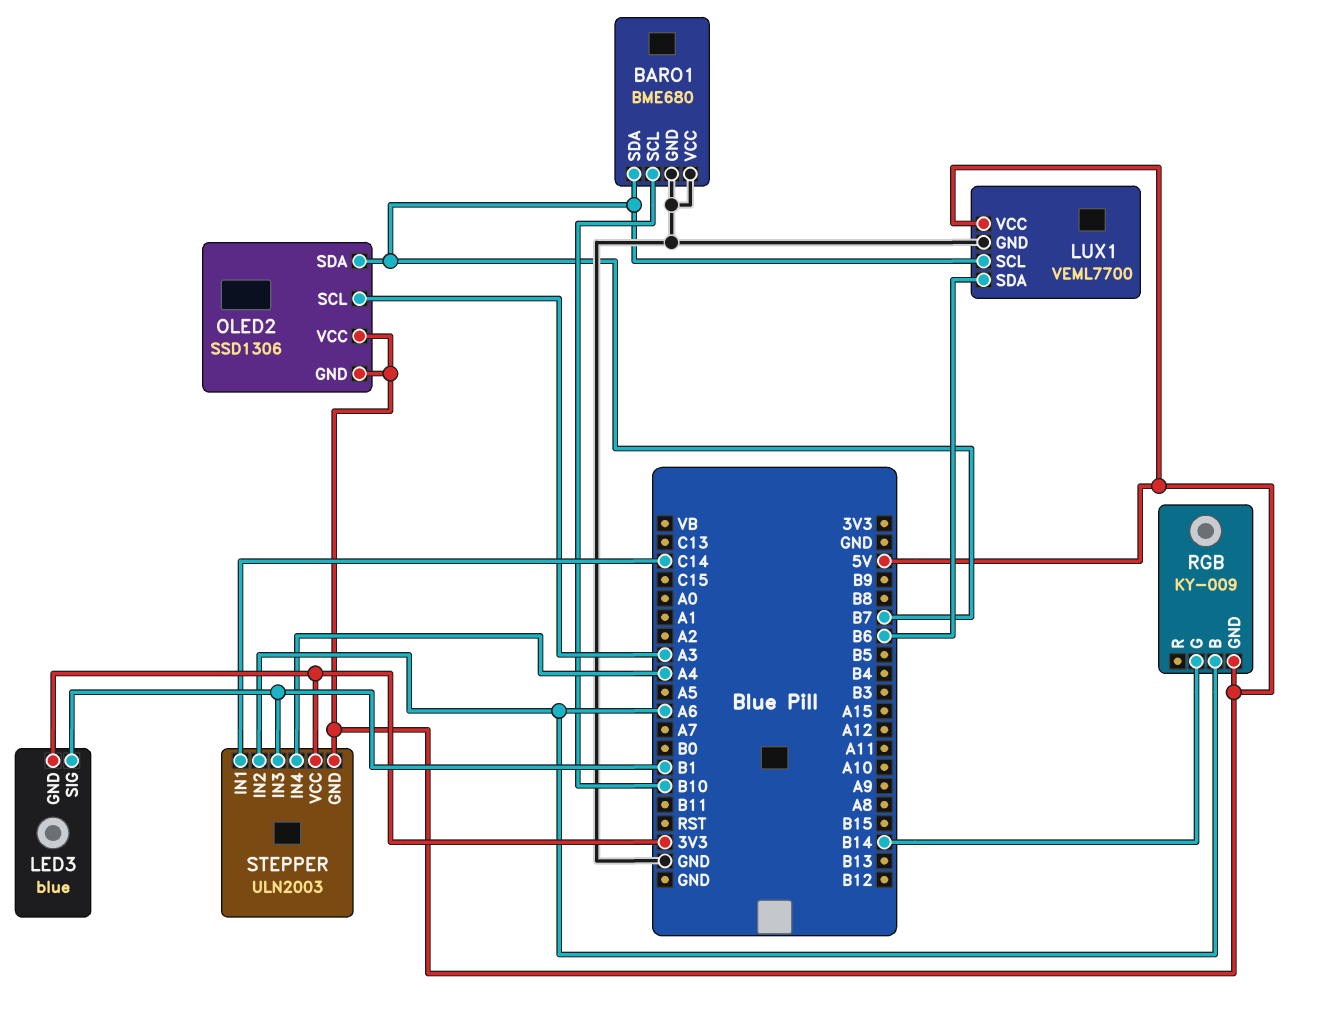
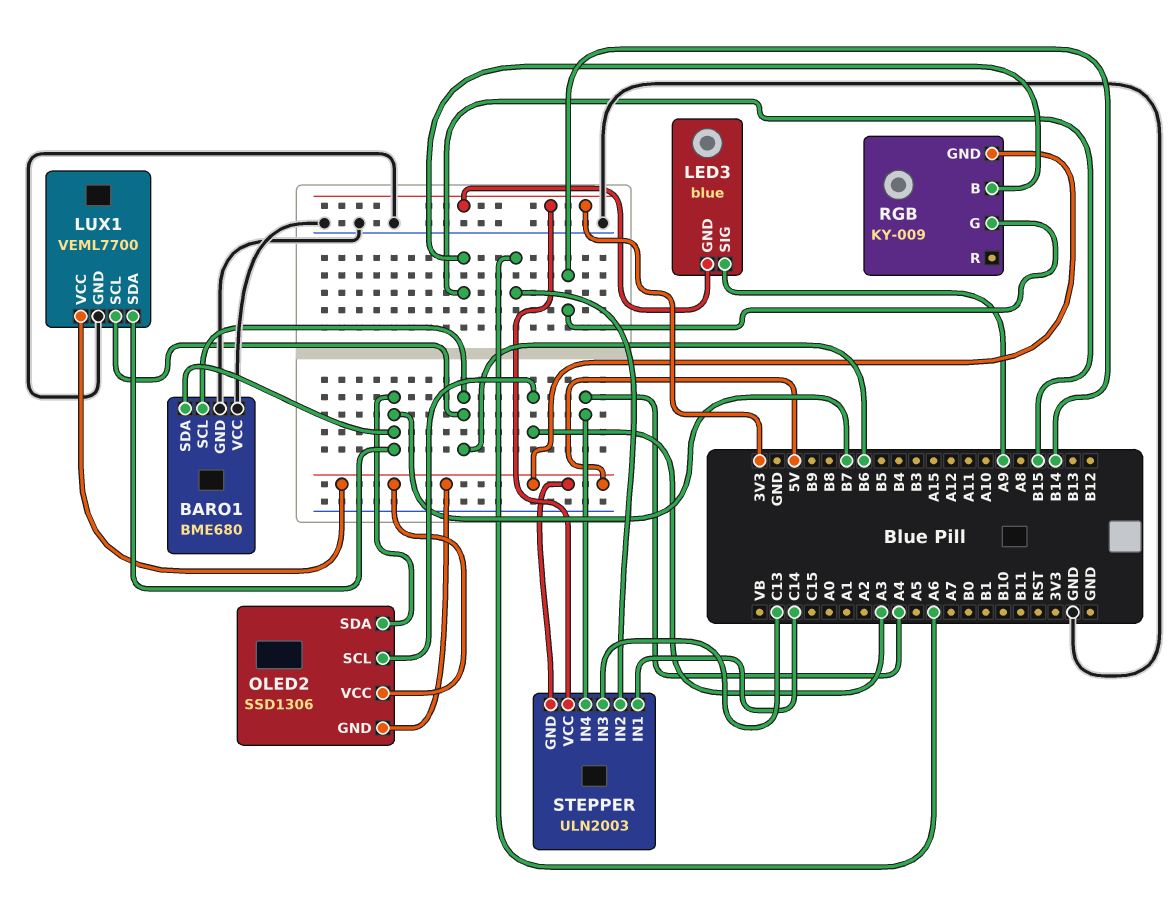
BARO1 pin SCL: B10 -> B6
LED3 pin SIG: B1 -> A9
LUX1 pin SCL: B7 -> B6
LUX1 pin SDA: B6 -> B7
RGB pin B: A6 -> B15
STEPPER pin IN3: B1 -> C13

